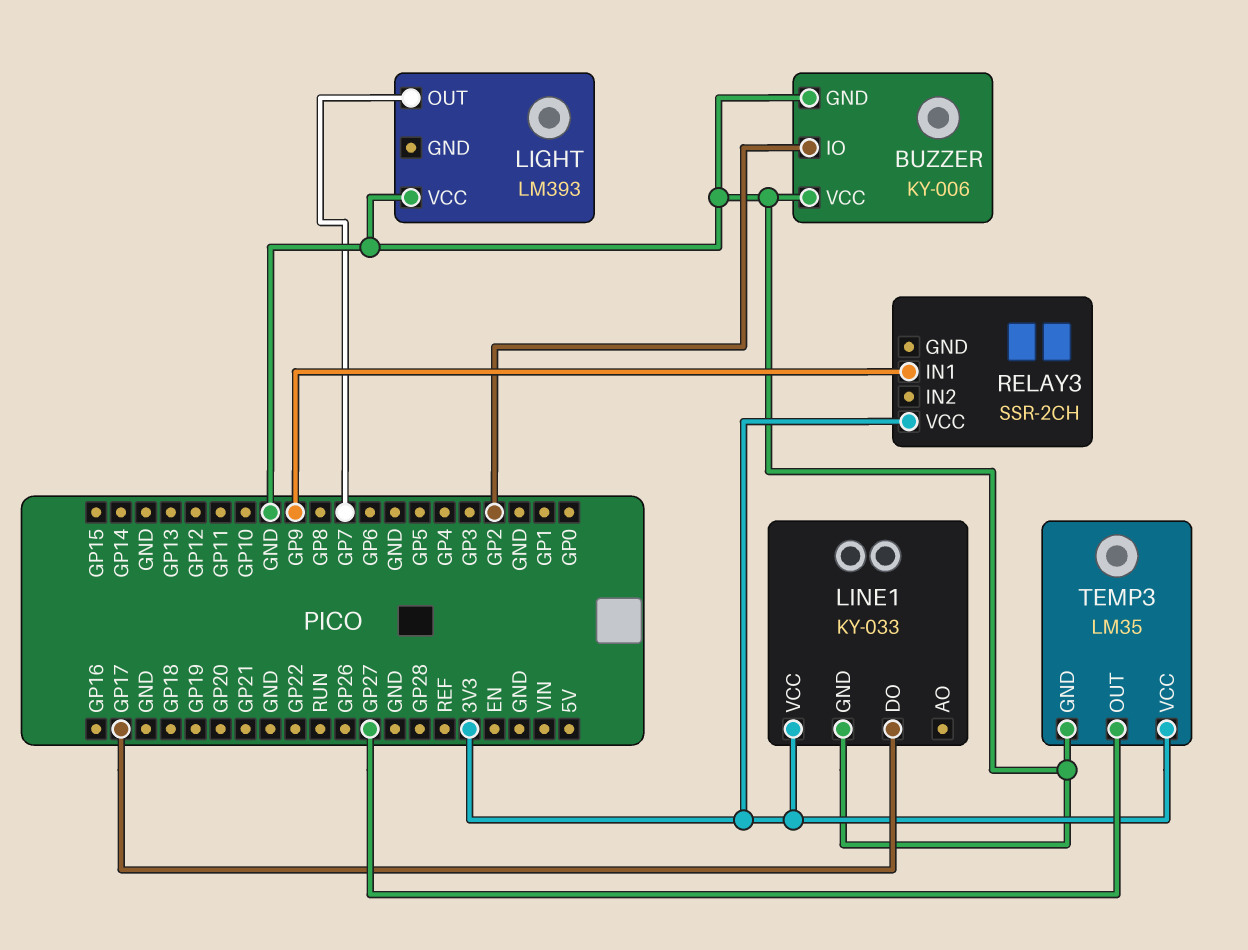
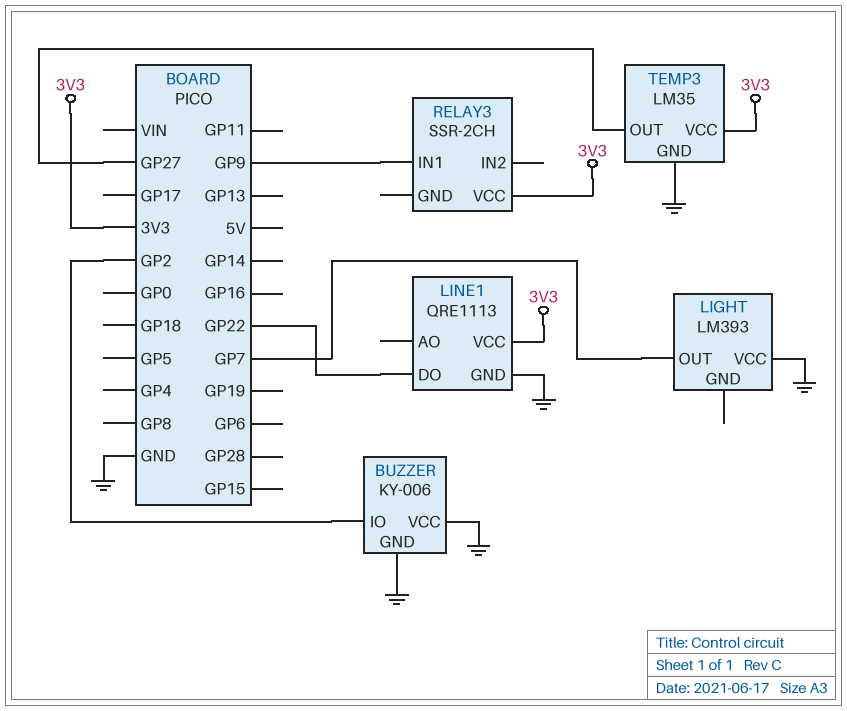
LINE1: KY-033 -> QRE1113
LINE1 pin DO: GP17 -> GP22

